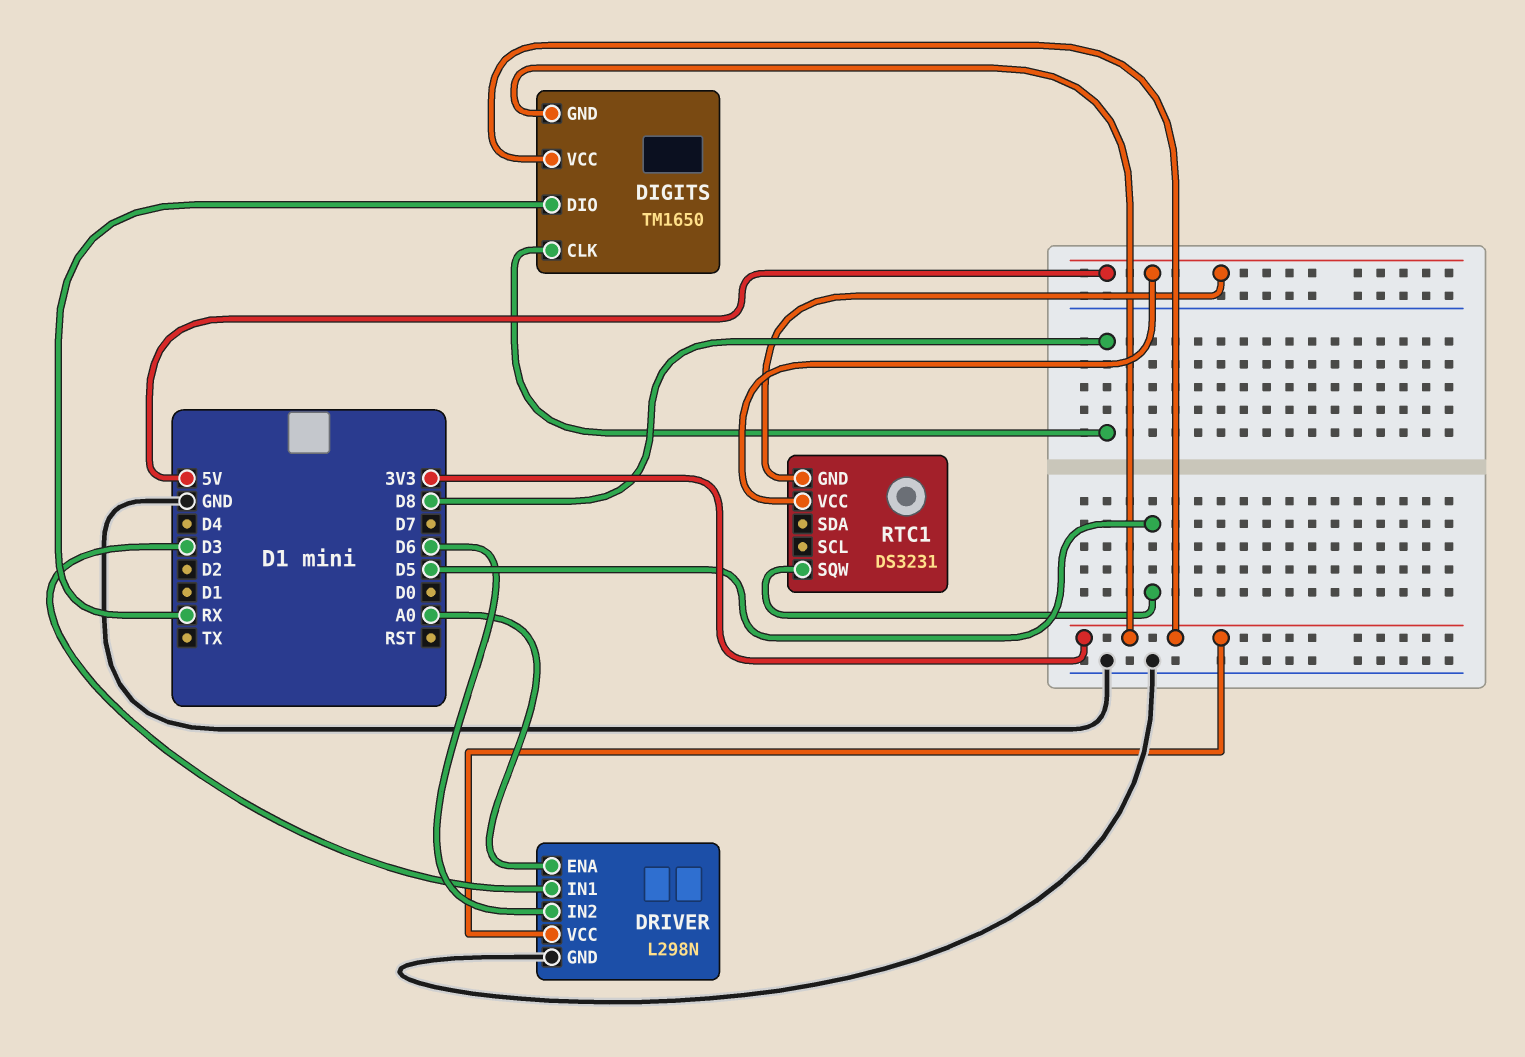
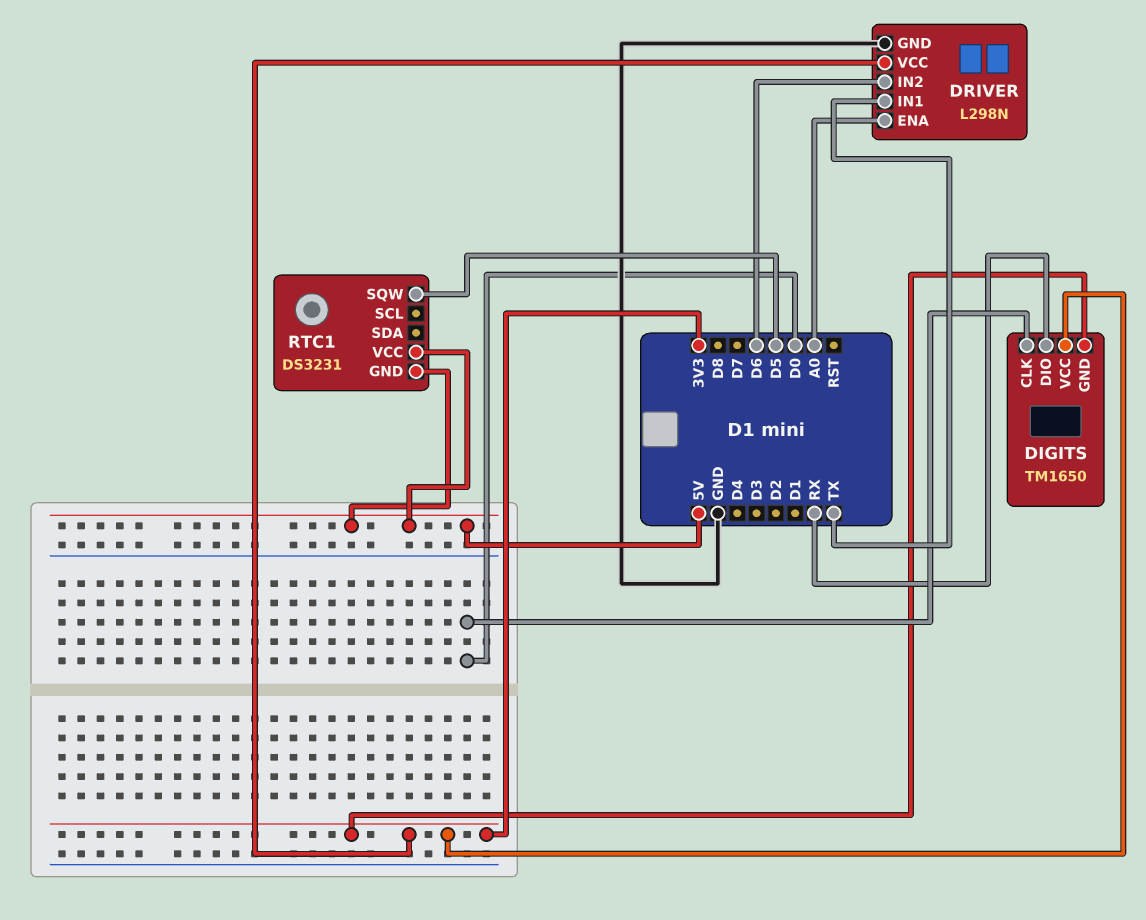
DIGITS pin CLK: D8 -> D0
DRIVER pin IN1: D3 -> TX

